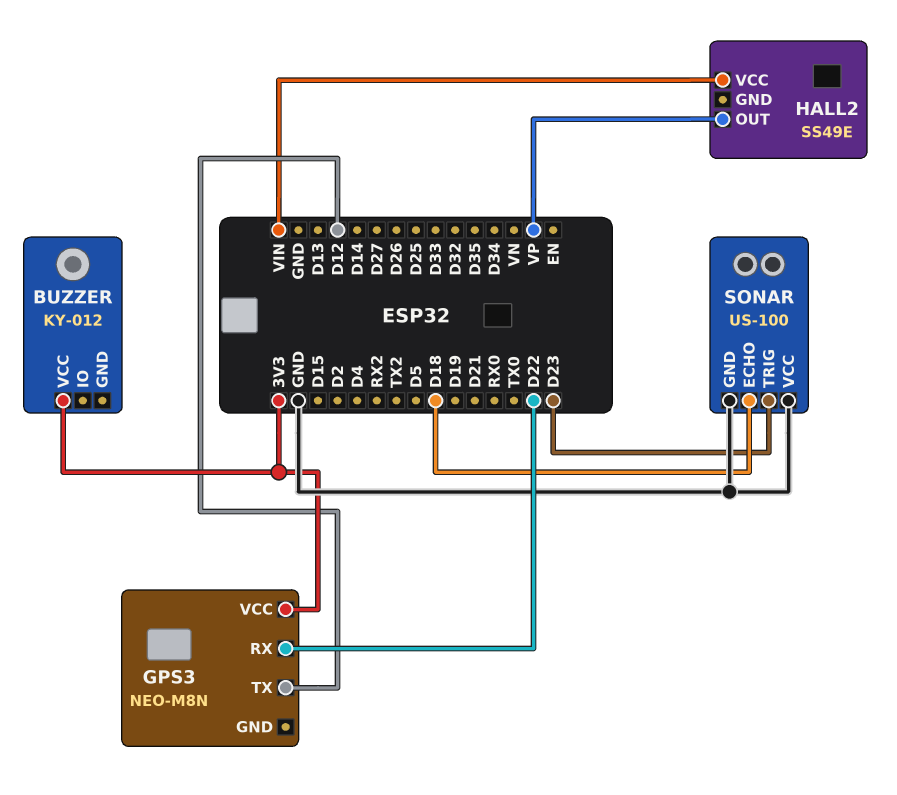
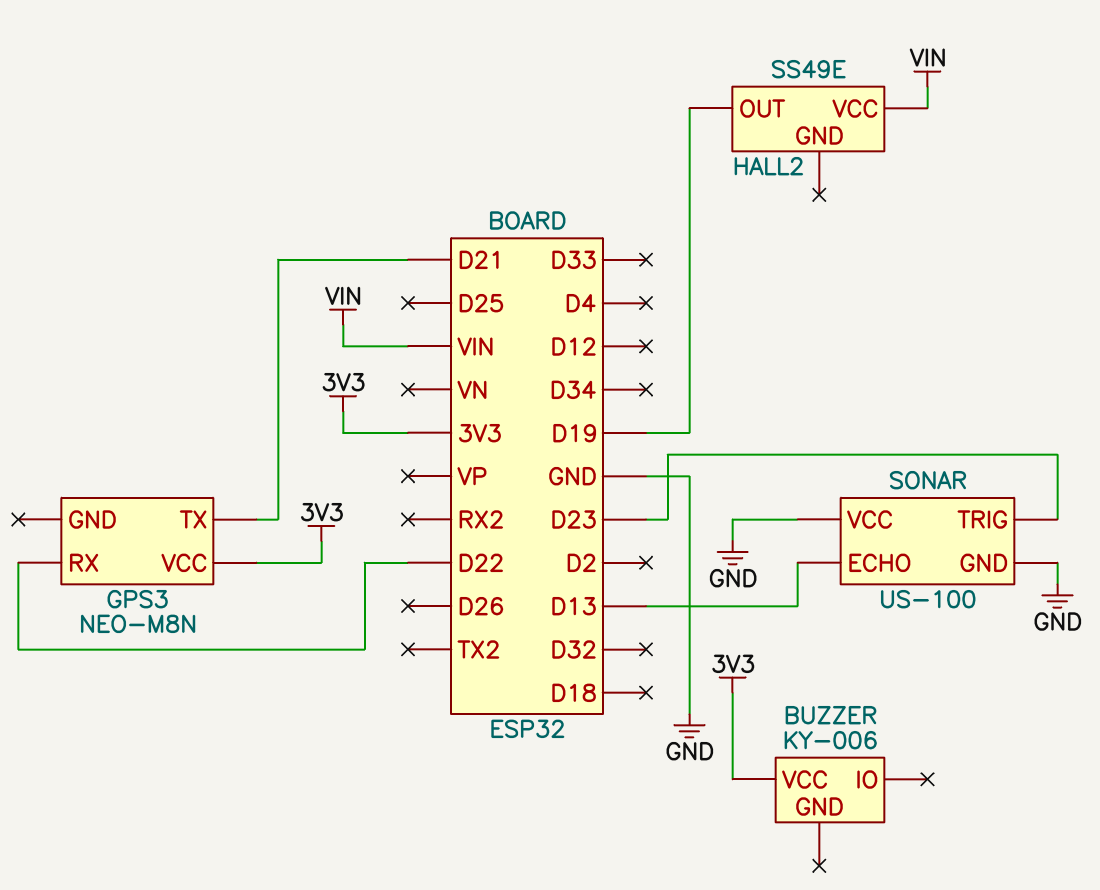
BUZZER: KY-012 -> KY-006
GPS3 pin TX: D12 -> D21
HALL2 pin OUT: VP -> D19
SONAR pin ECHO: D18 -> D13

